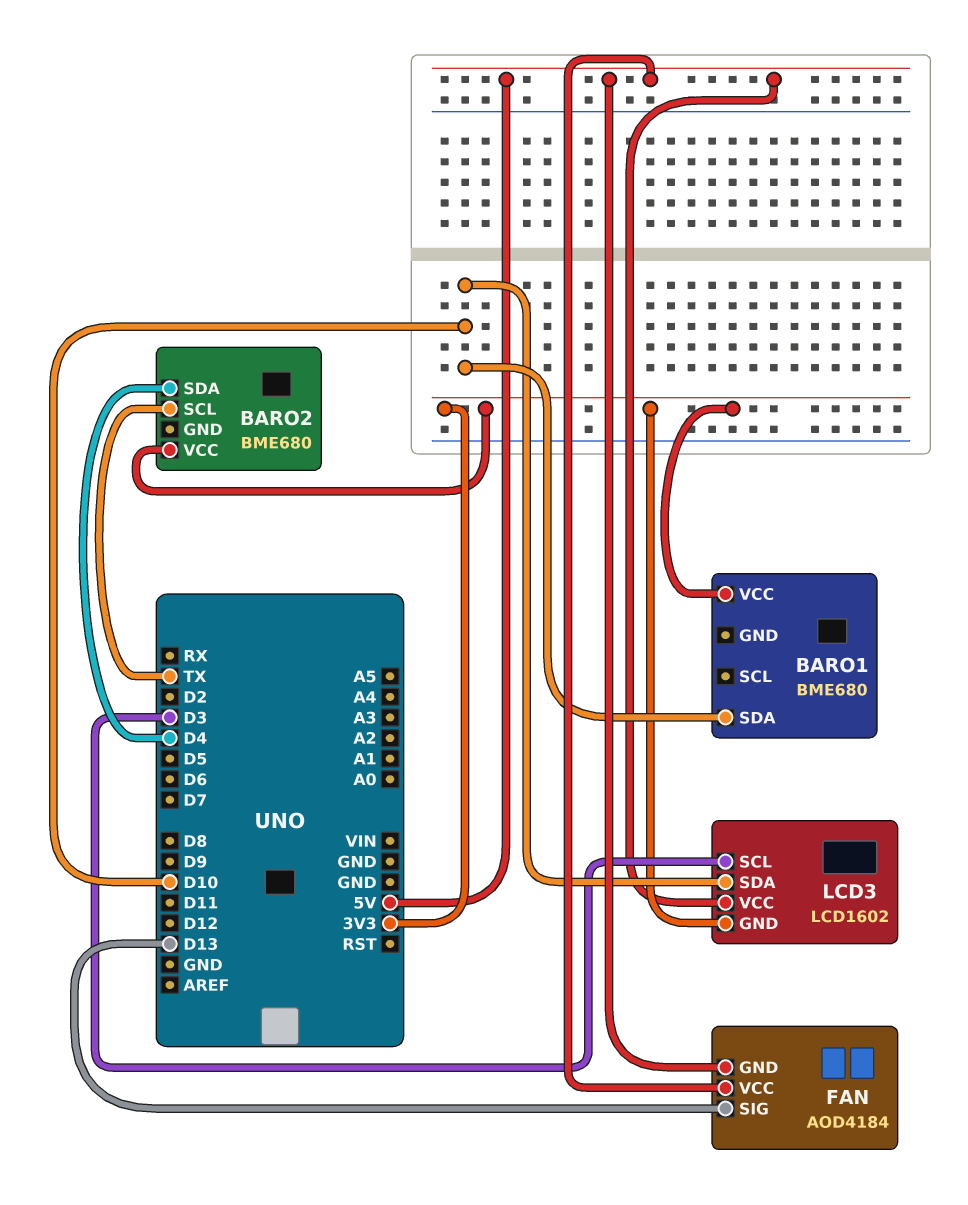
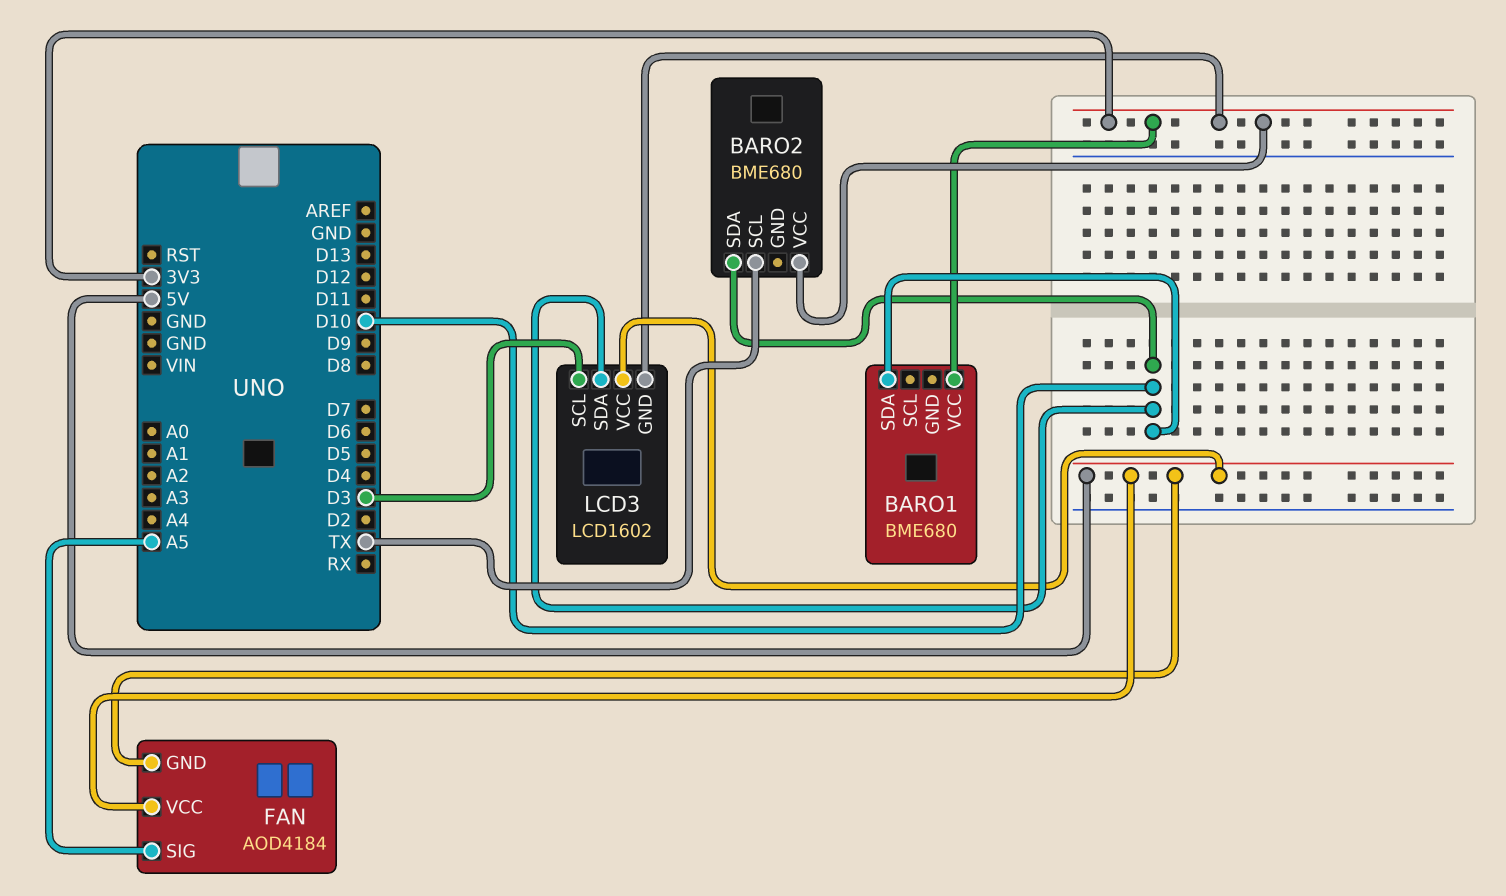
BARO2 pin SDA: D4 -> D10
FAN pin SIG: D13 -> A5

